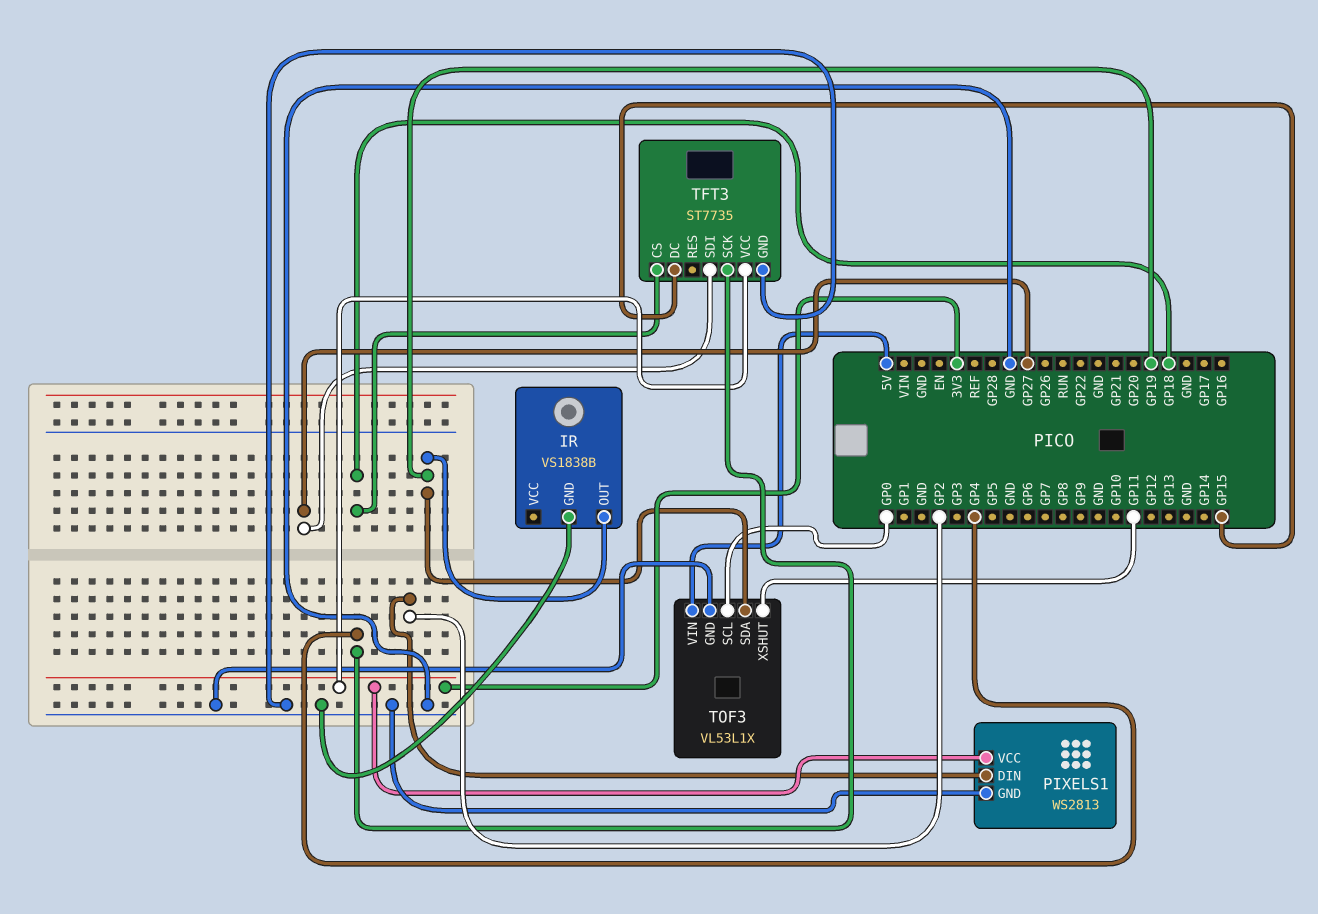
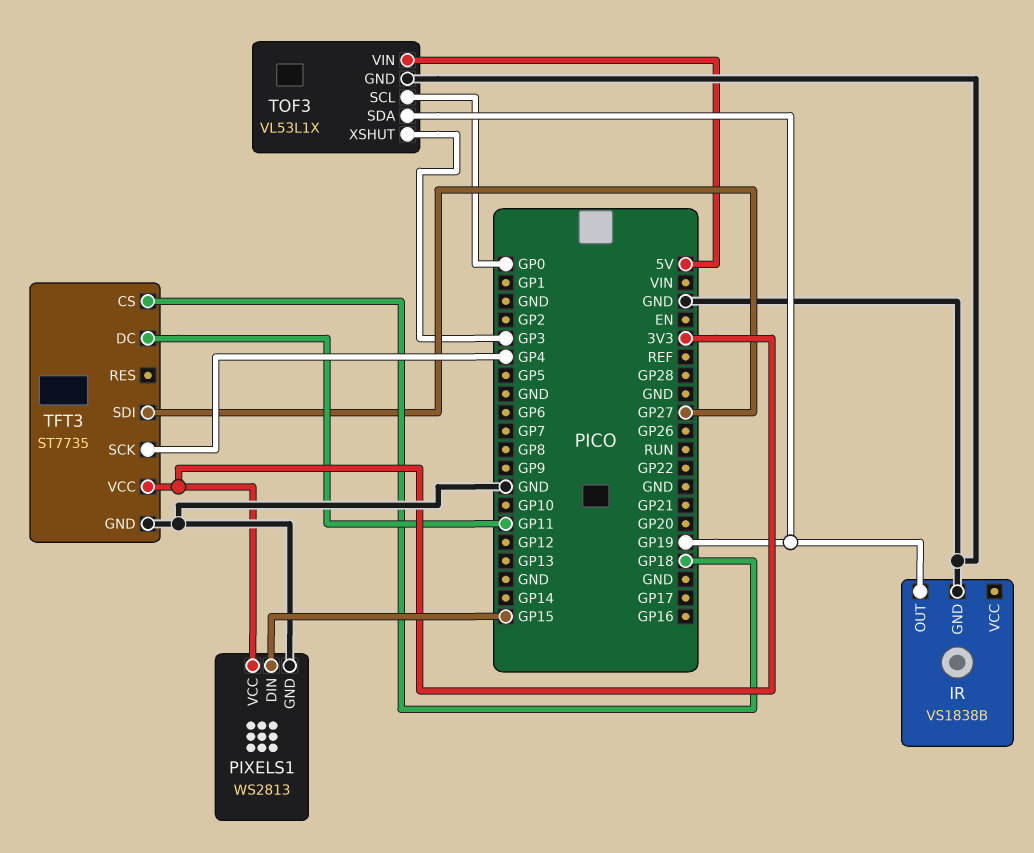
PIXELS1 pin DIN: GP2 -> GP15
TFT3 pin DC: GP15 -> GP11
TOF3 pin XSHUT: GP11 -> GP3

